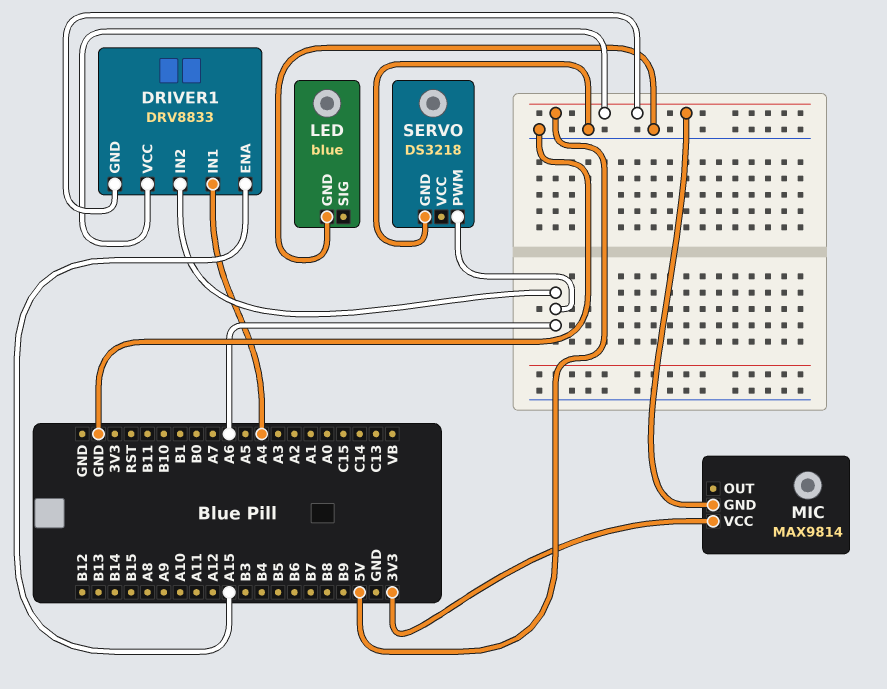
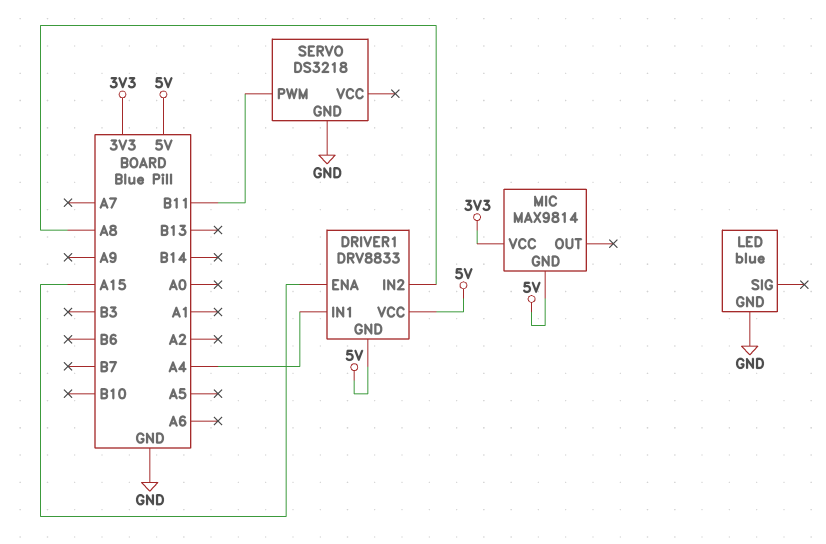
DRIVER1 pin IN2: A6 -> A8
SERVO pin PWM: A6 -> B11

